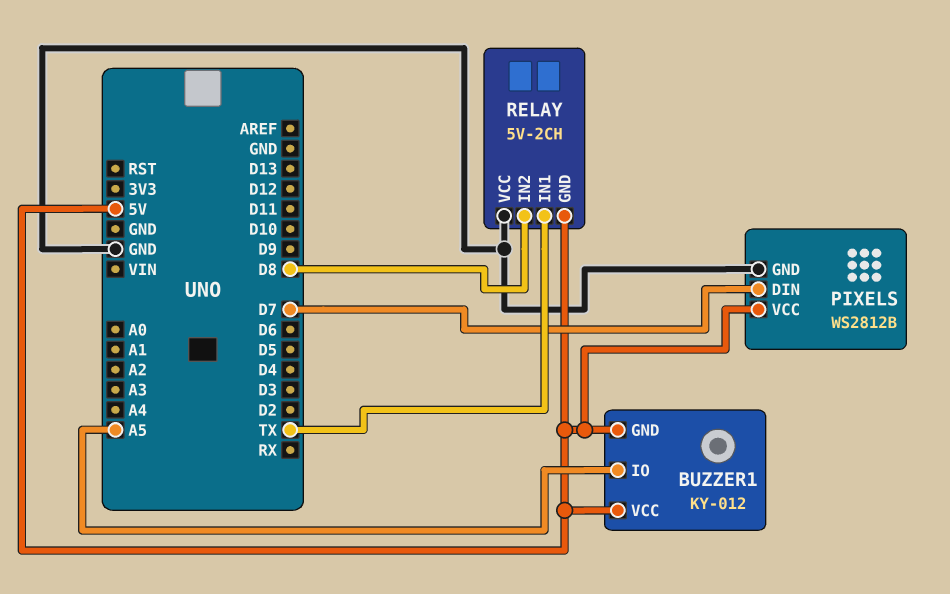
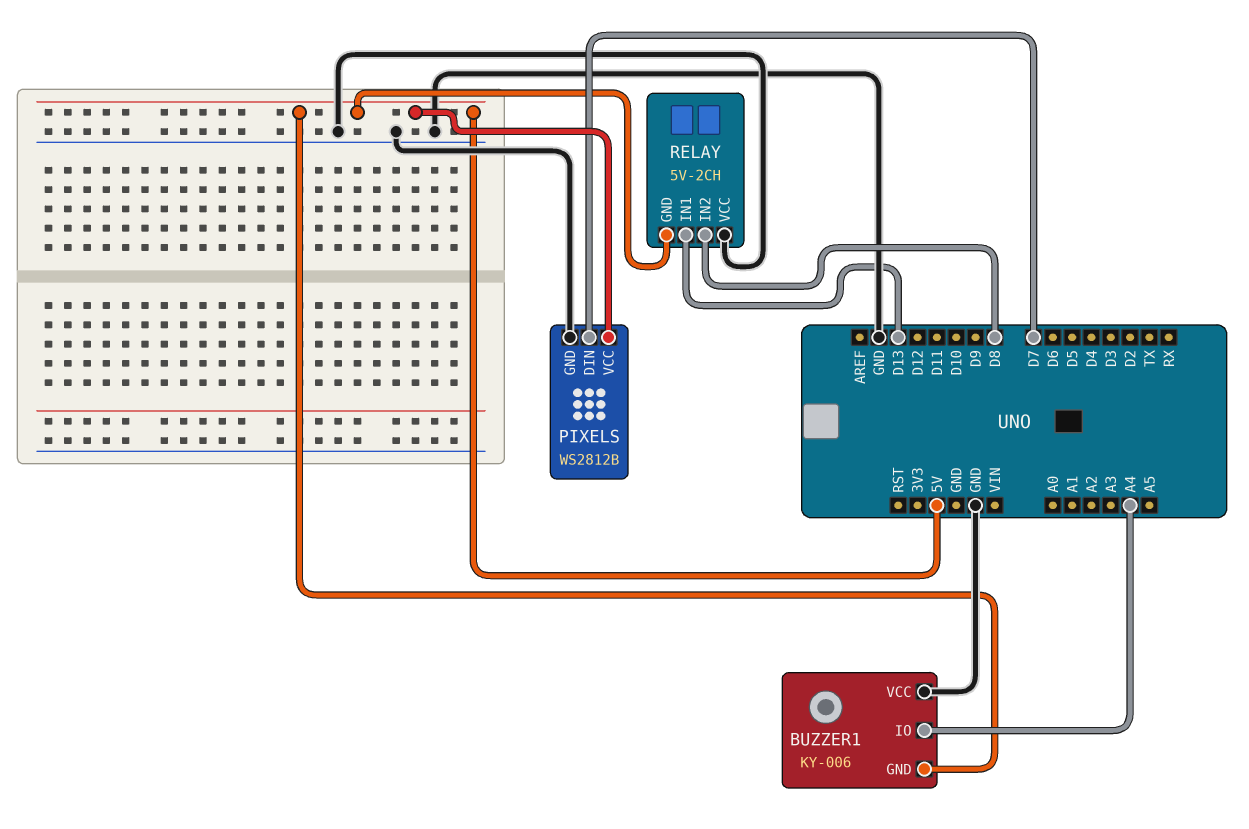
BUZZER1: KY-012 -> KY-006
BUZZER1 pin IO: A5 -> A4
BUZZER1 pin VCC: 5V -> GND
RELAY pin IN1: TX -> D13

